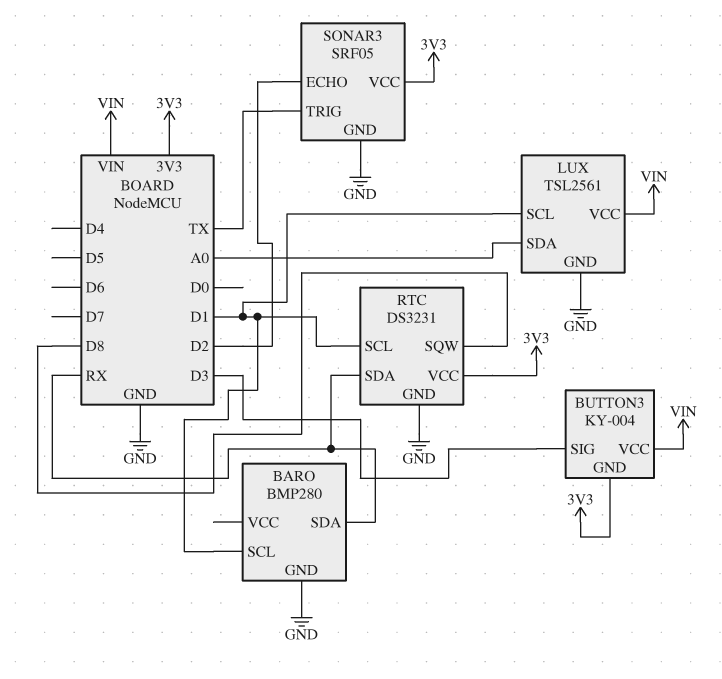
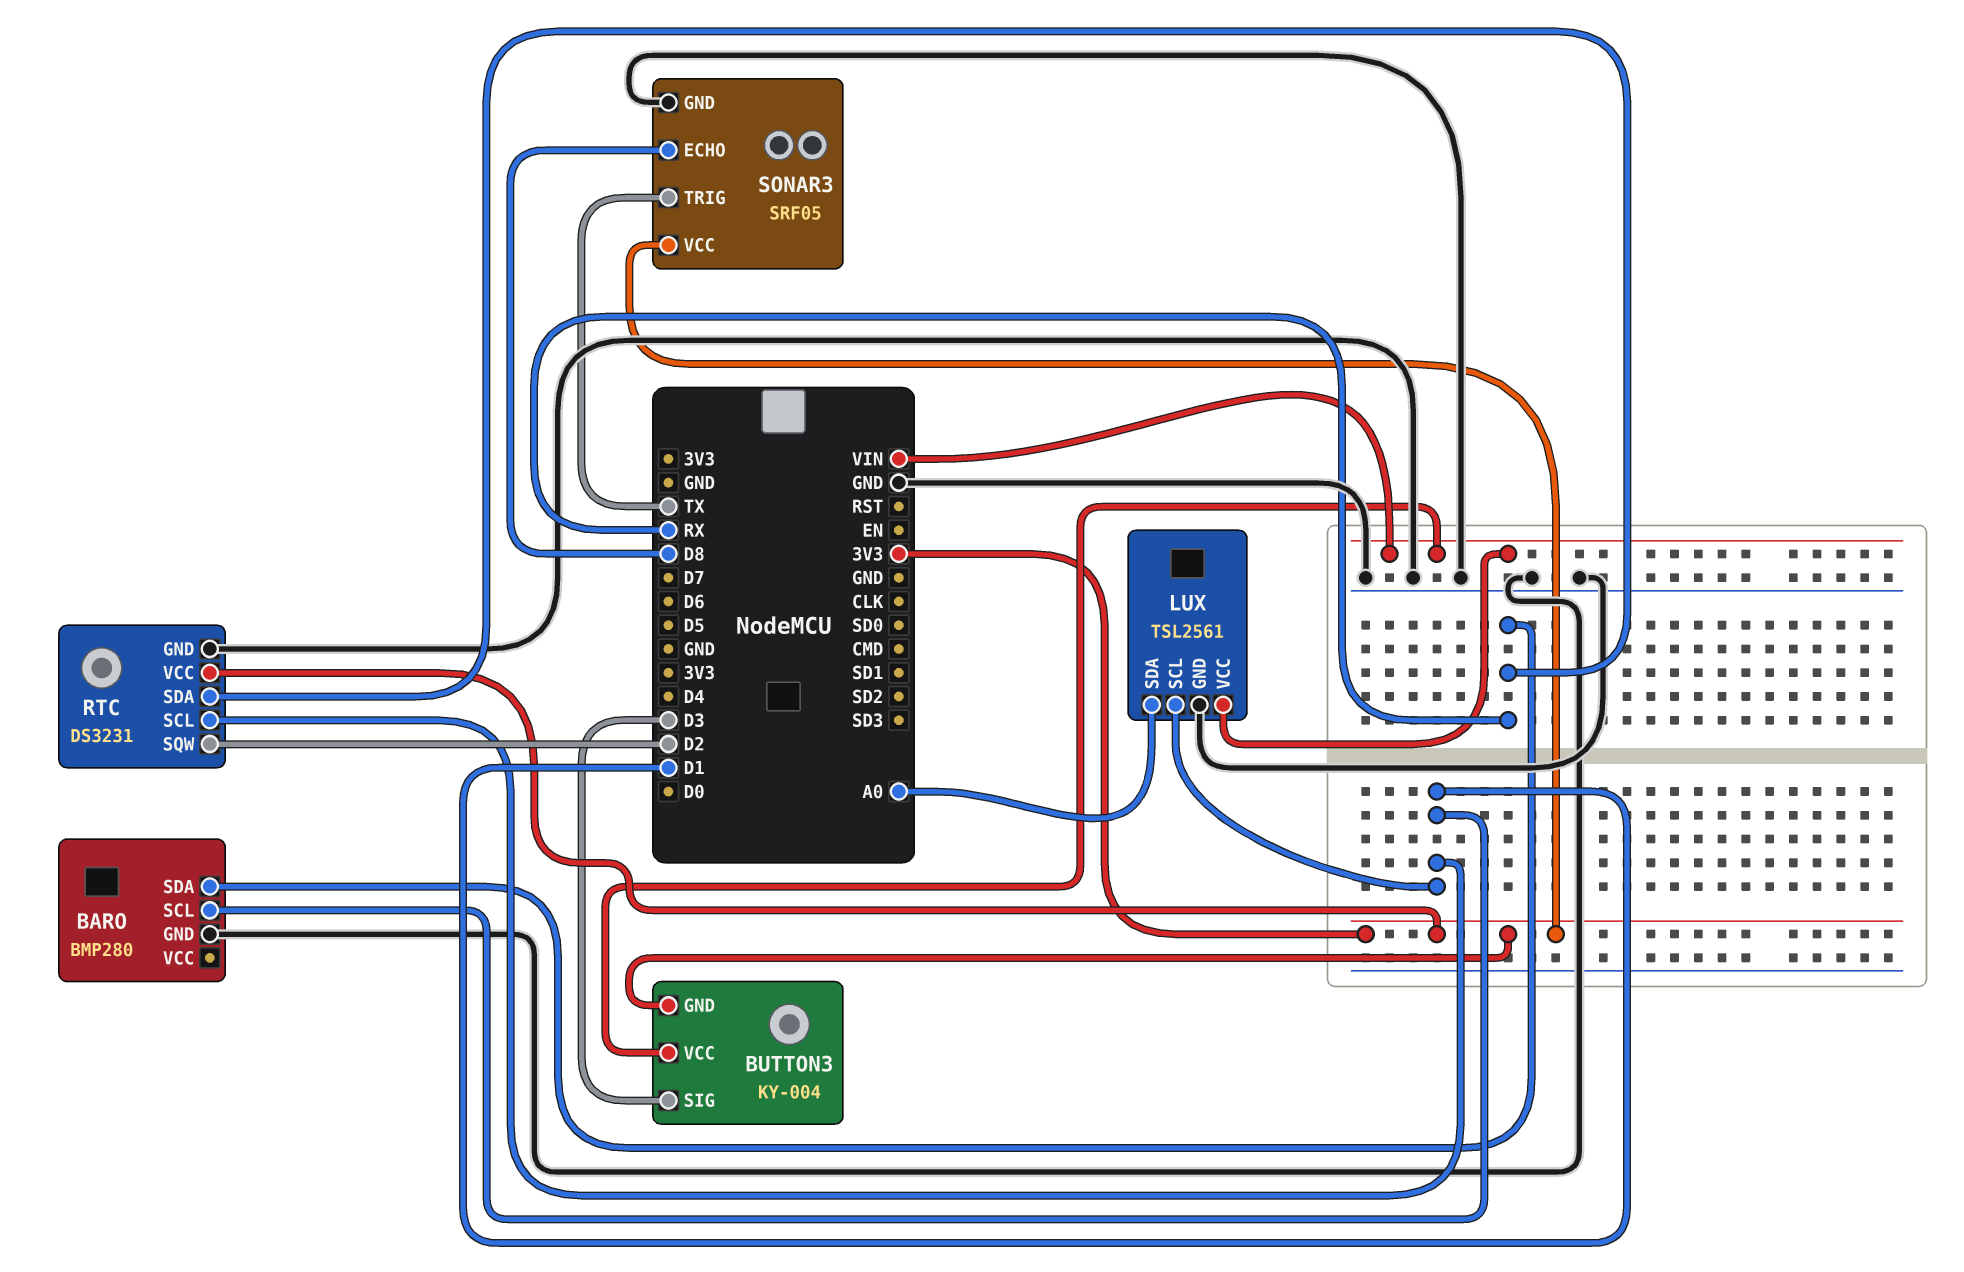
RTC pin SQW: D8 -> D2
SONAR3 pin ECHO: D2 -> D8

